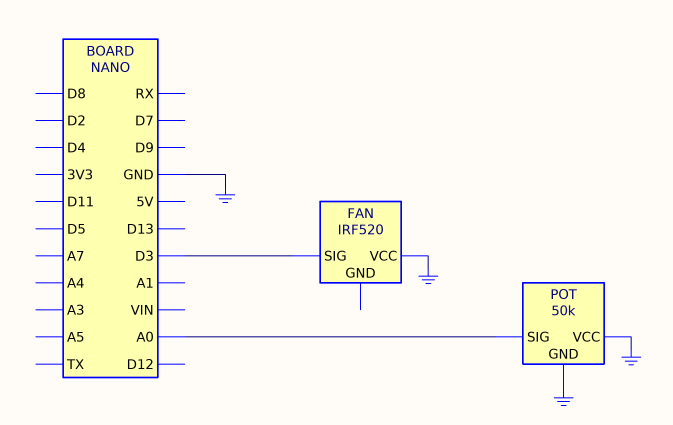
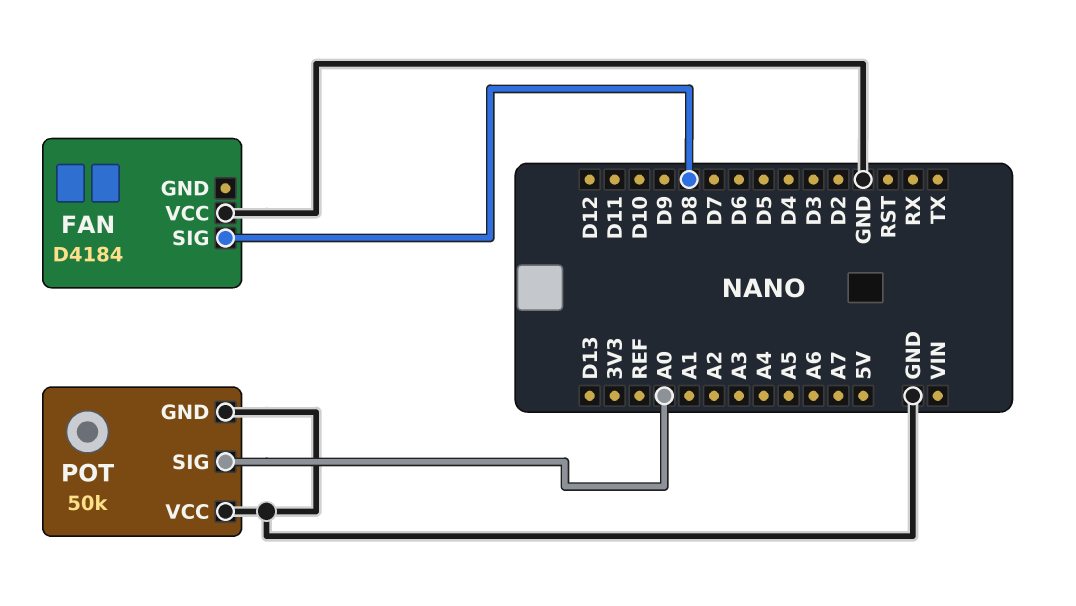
FAN: IRF520 -> D4184
FAN pin SIG: D3 -> D8

